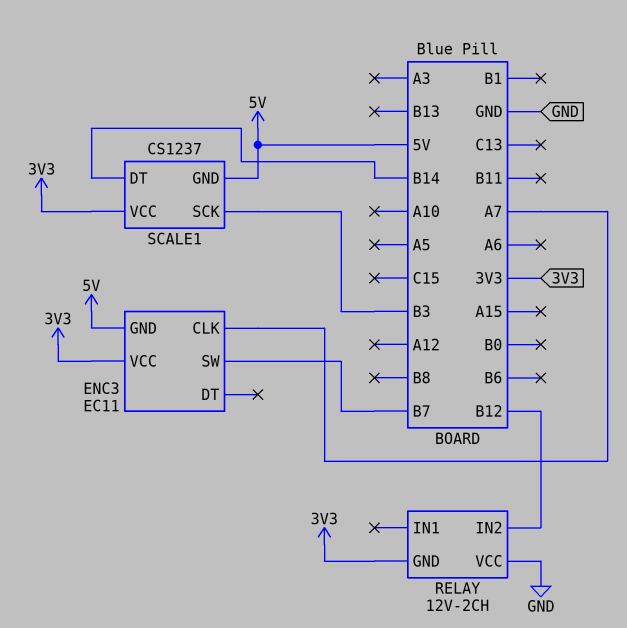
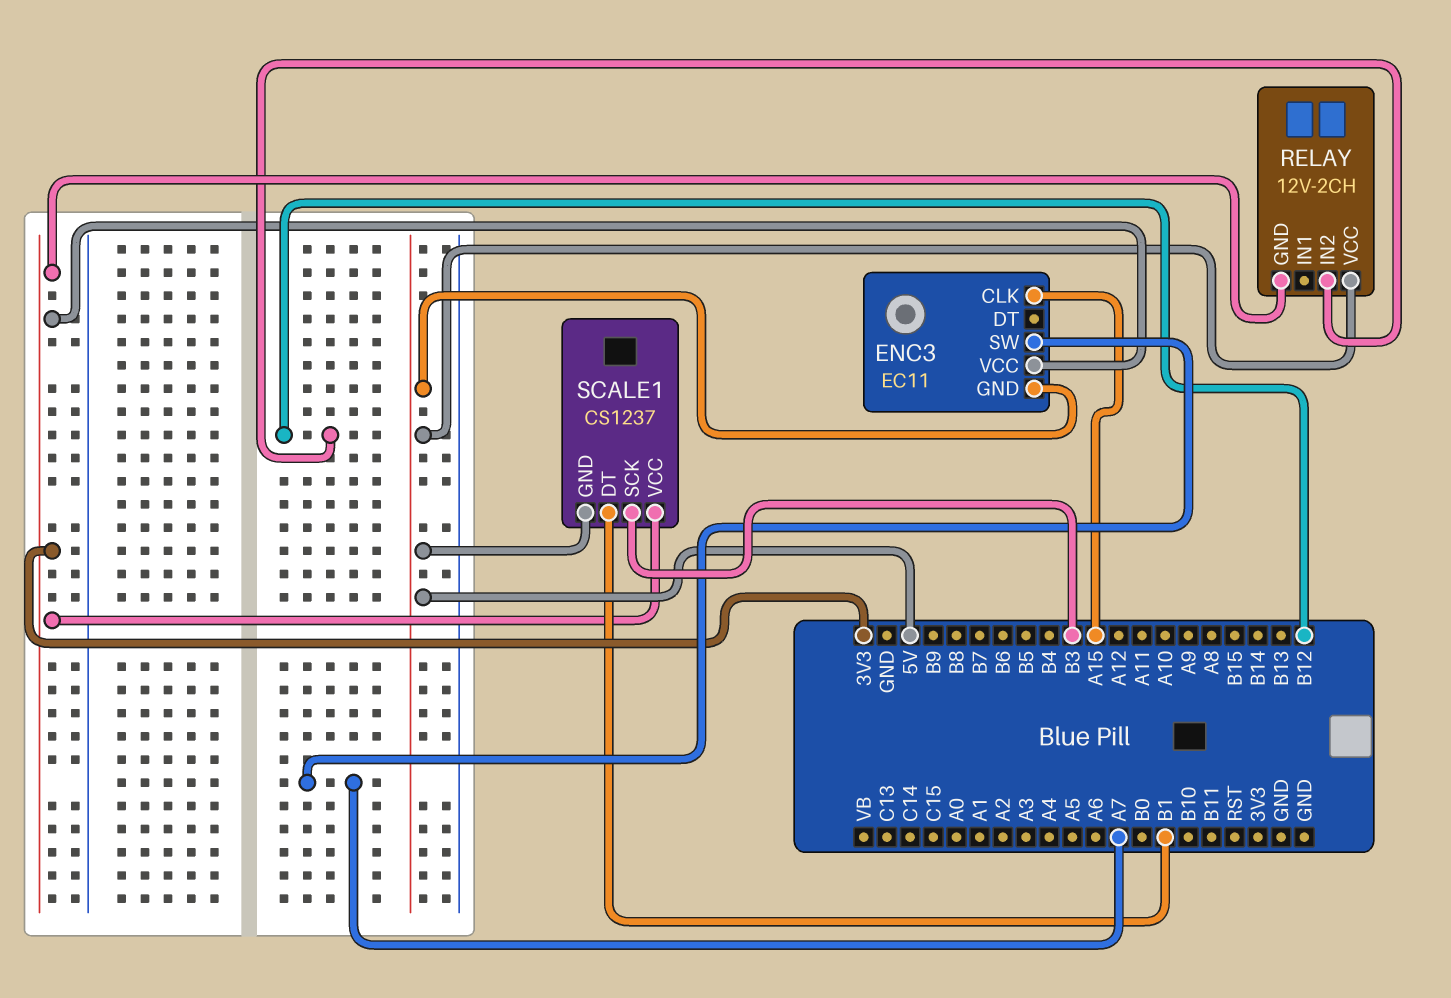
ENC3 pin CLK: A7 -> A15
ENC3 pin SW: B7 -> A7
RELAY pin VCC: GND -> 5V
SCALE1 pin DT: B14 -> B1

